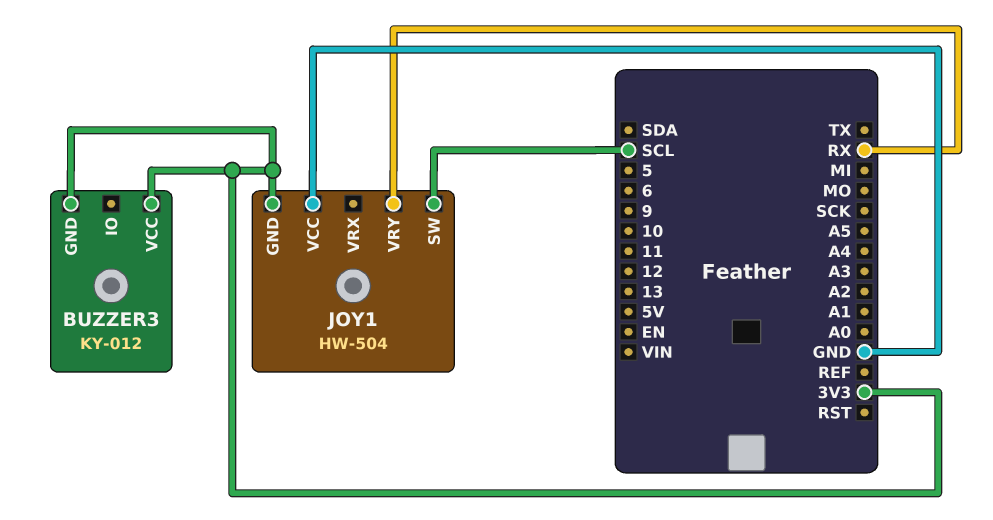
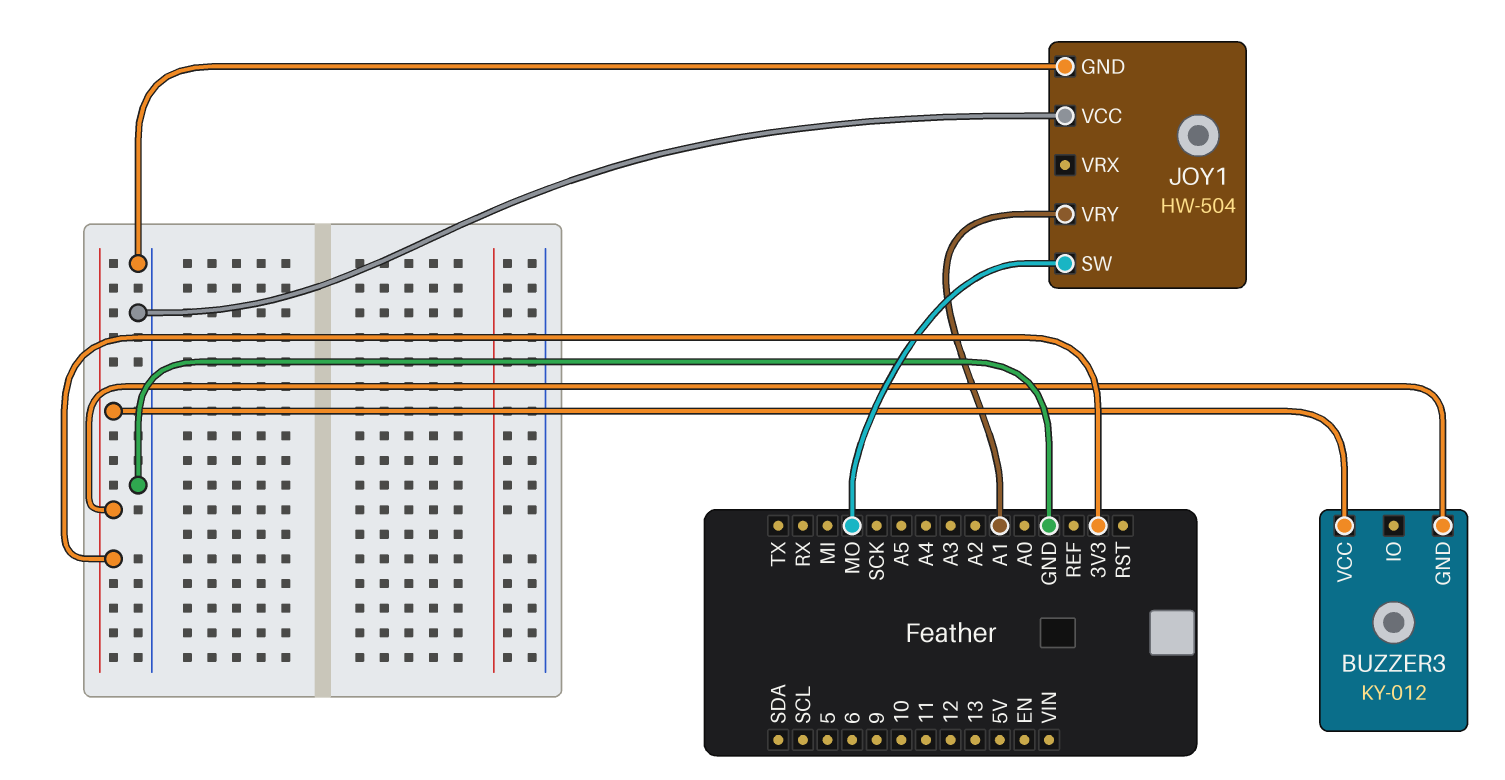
JOY1 pin GND: 3V3 -> GND
JOY1 pin SW: SCL -> MO
JOY1 pin VRY: RX -> A1

